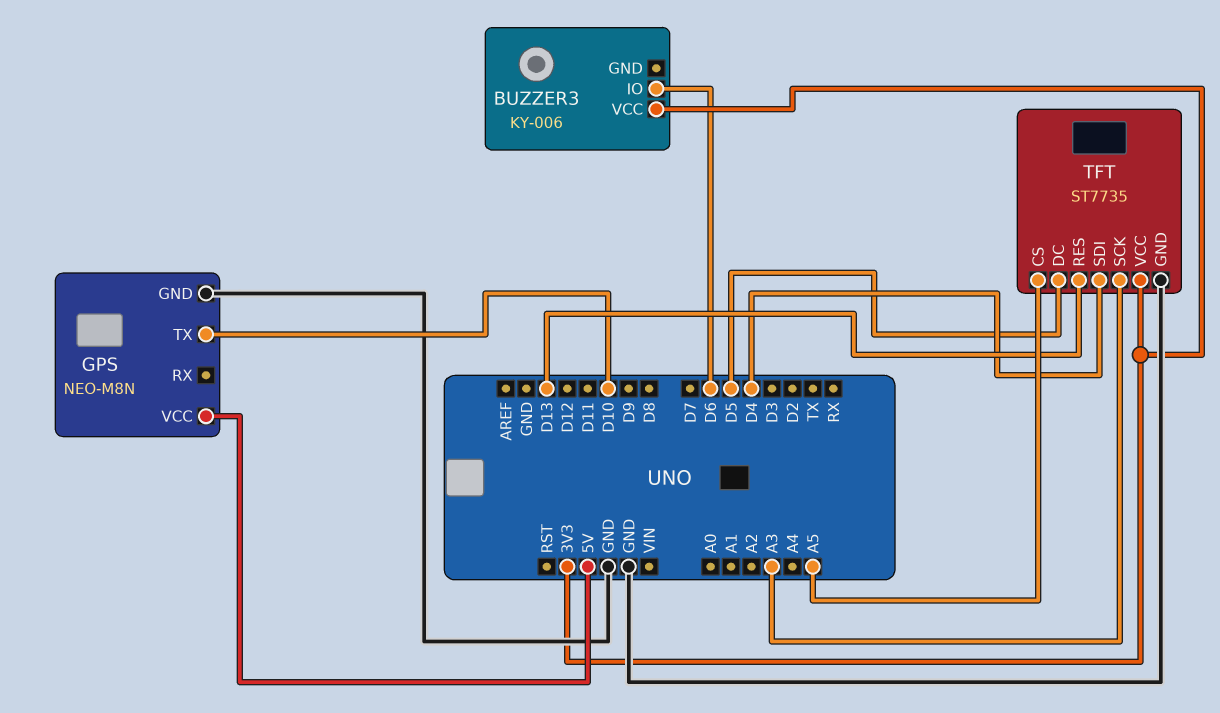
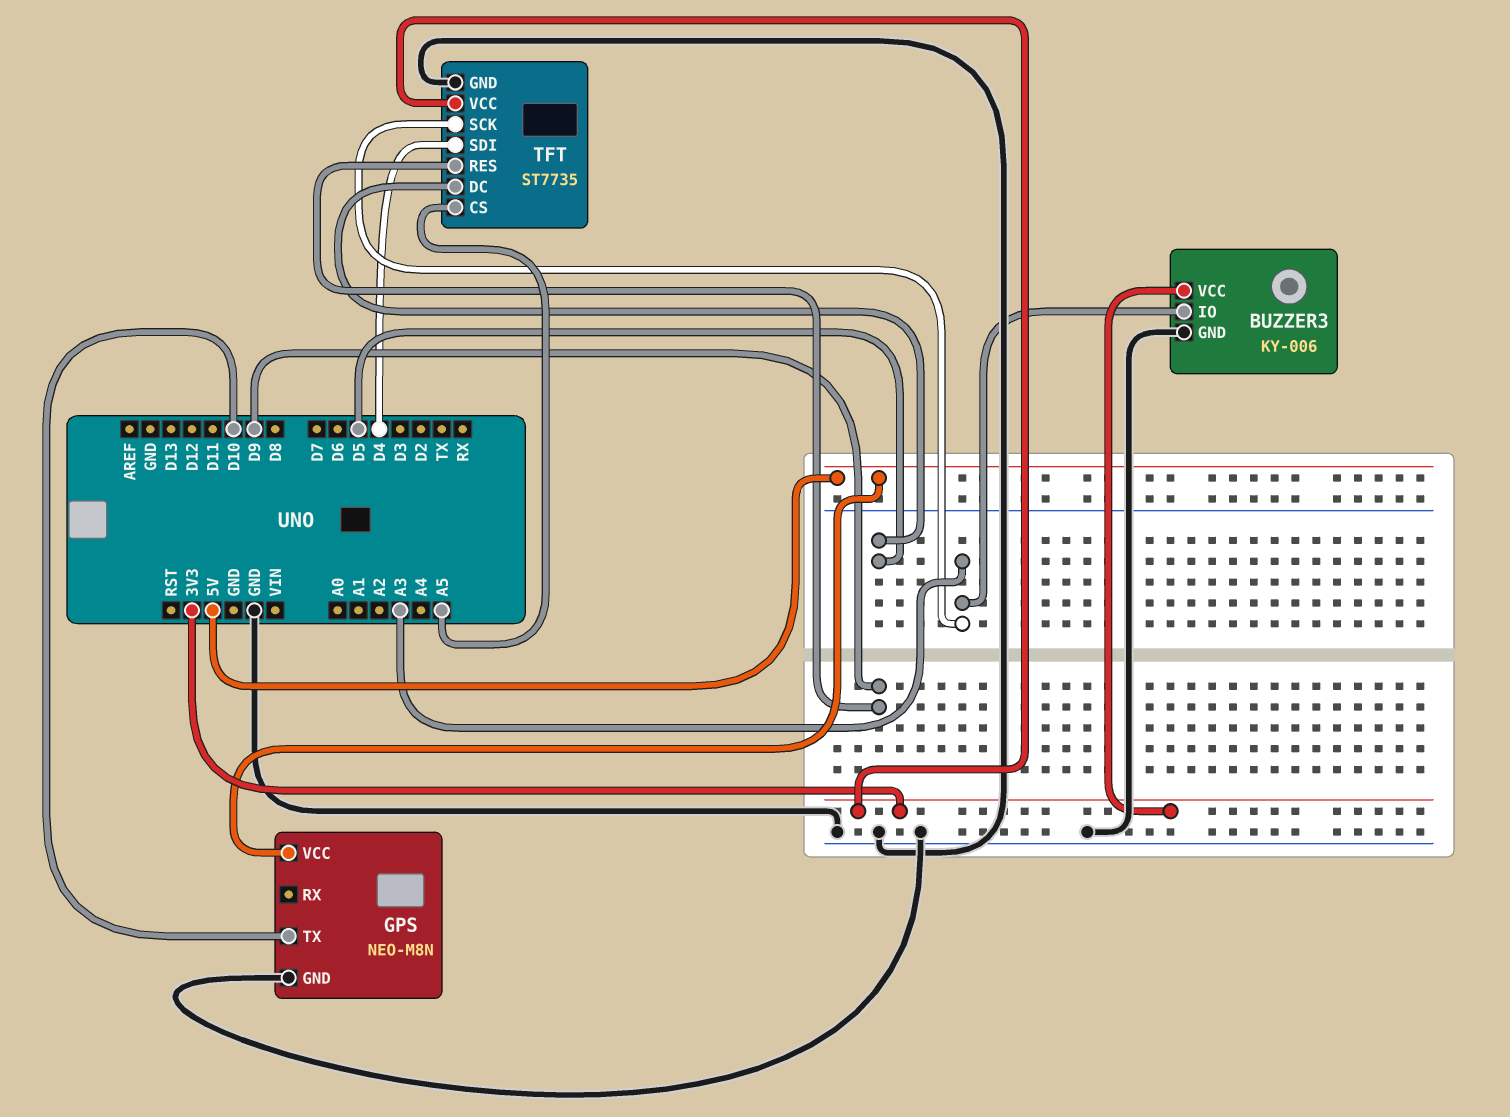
BUZZER3 pin GND: none -> GND
BUZZER3 pin IO: D6 -> A3
TFT pin RES: D13 -> D9

